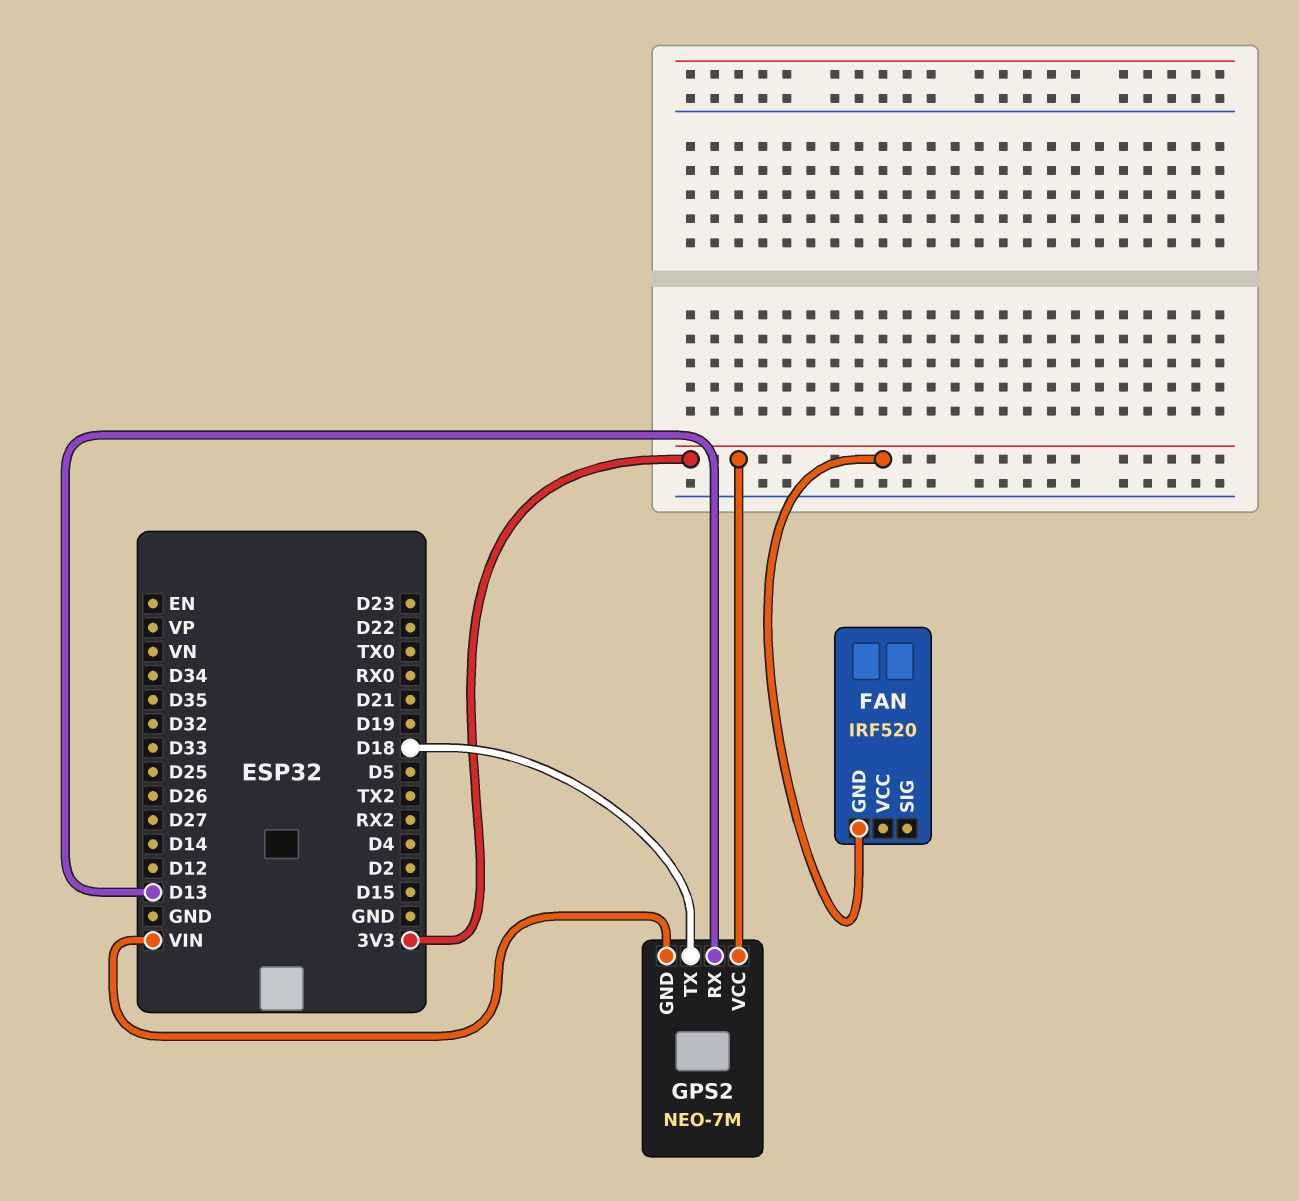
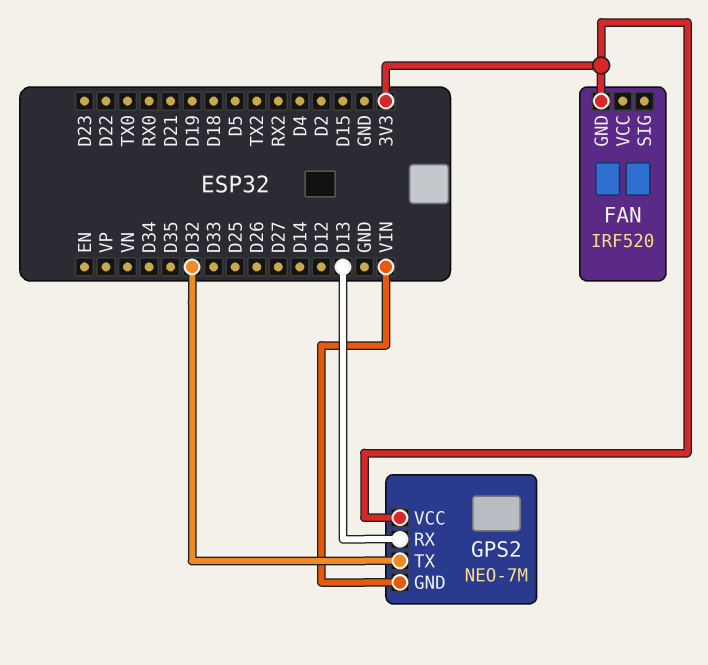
GPS2 pin TX: D18 -> D32

